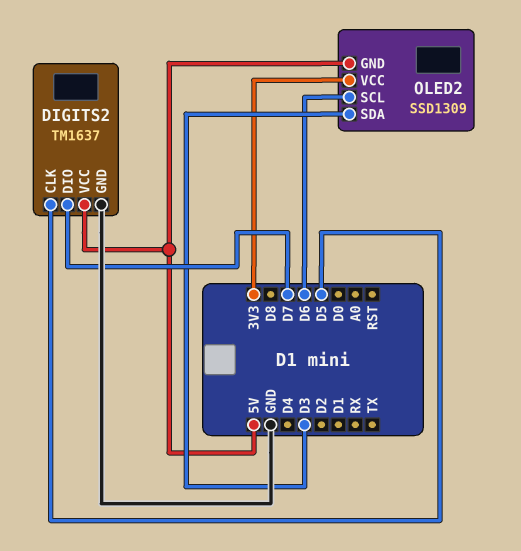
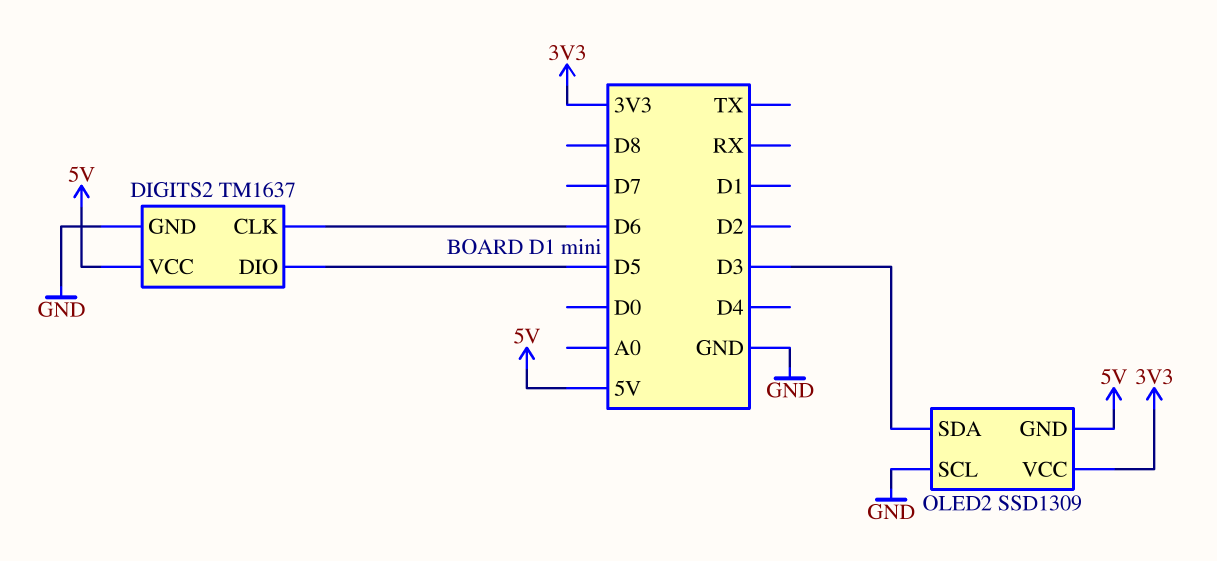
DIGITS2 pin CLK: D5 -> D6
DIGITS2 pin DIO: D7 -> D5
OLED2 pin SCL: D6 -> GND

